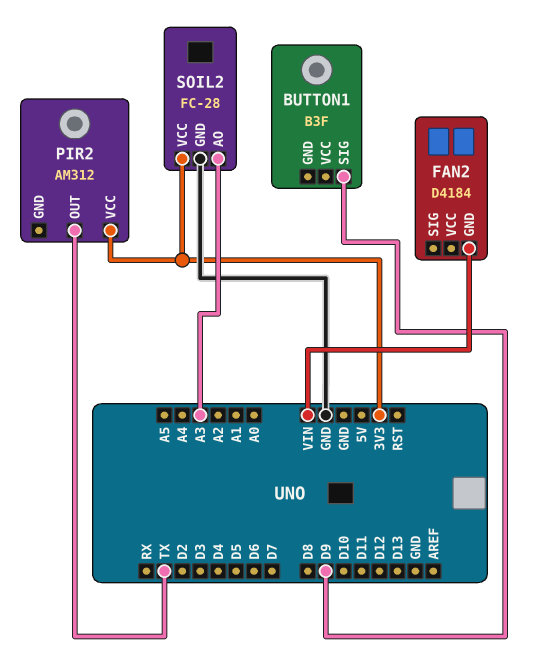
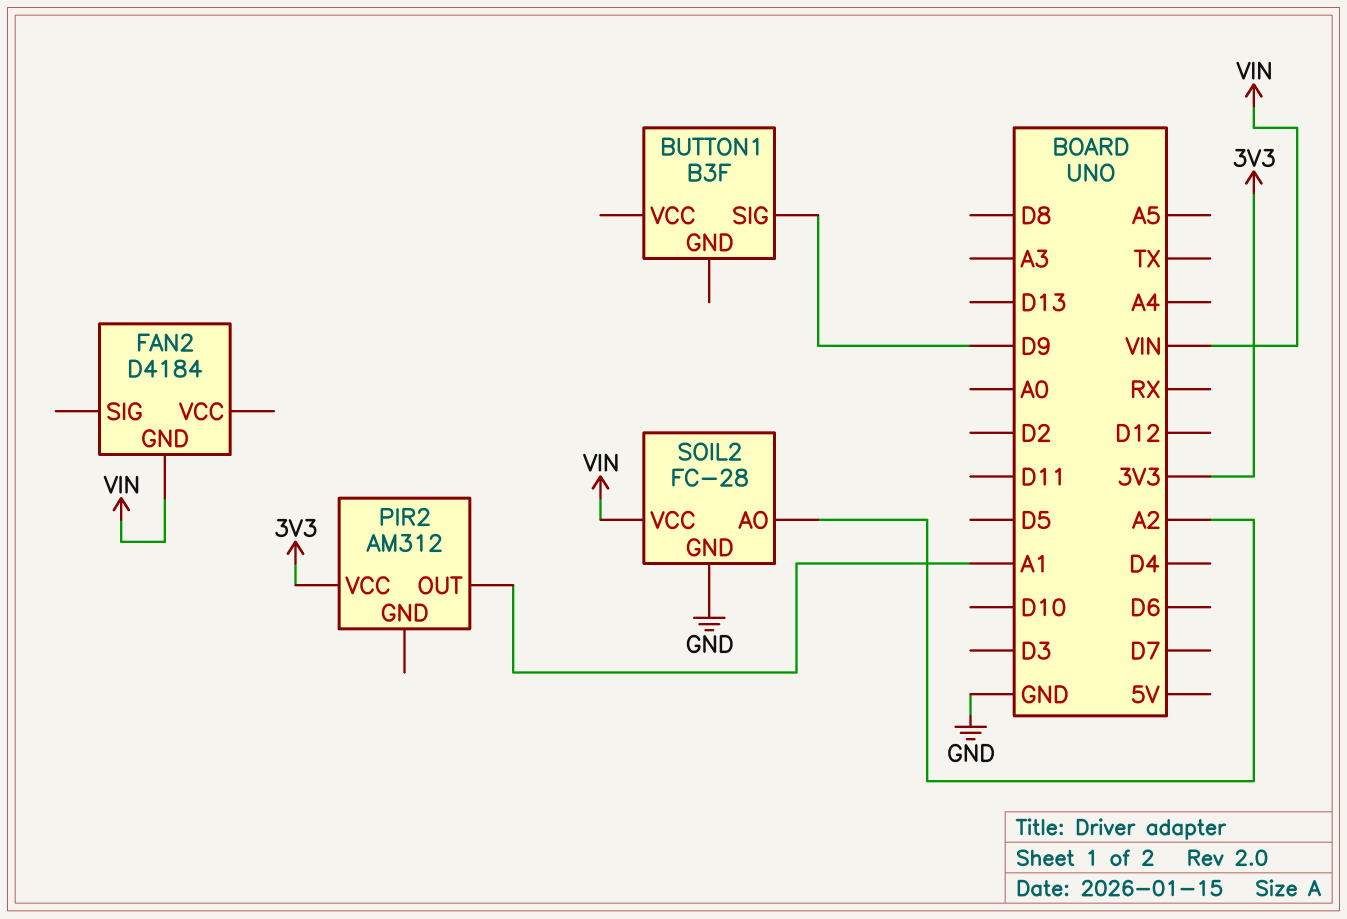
PIR2 pin OUT: TX -> A1
SOIL2 pin AO: A3 -> A2
SOIL2 pin VCC: 3V3 -> VIN

